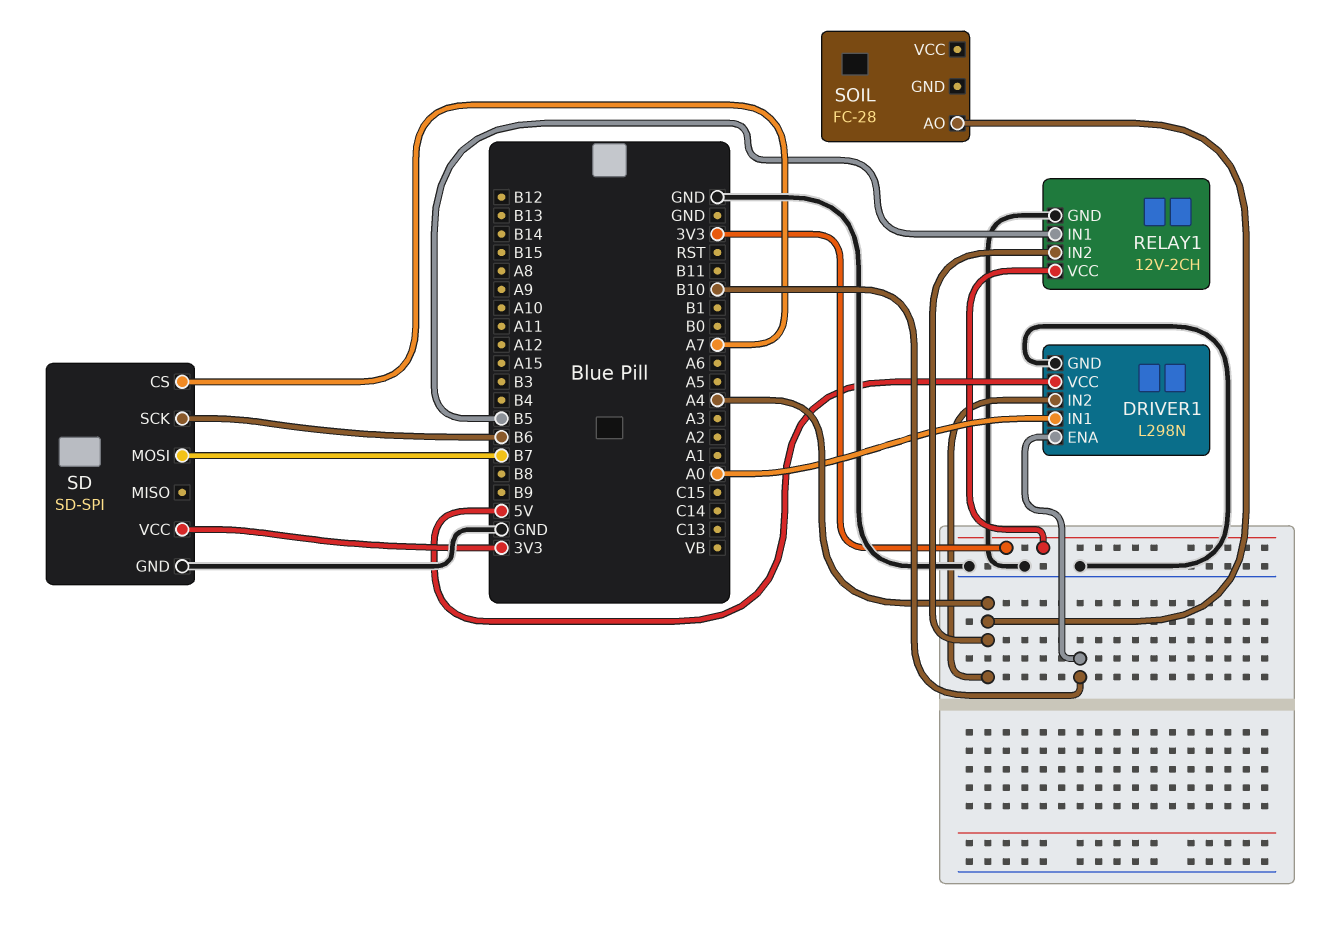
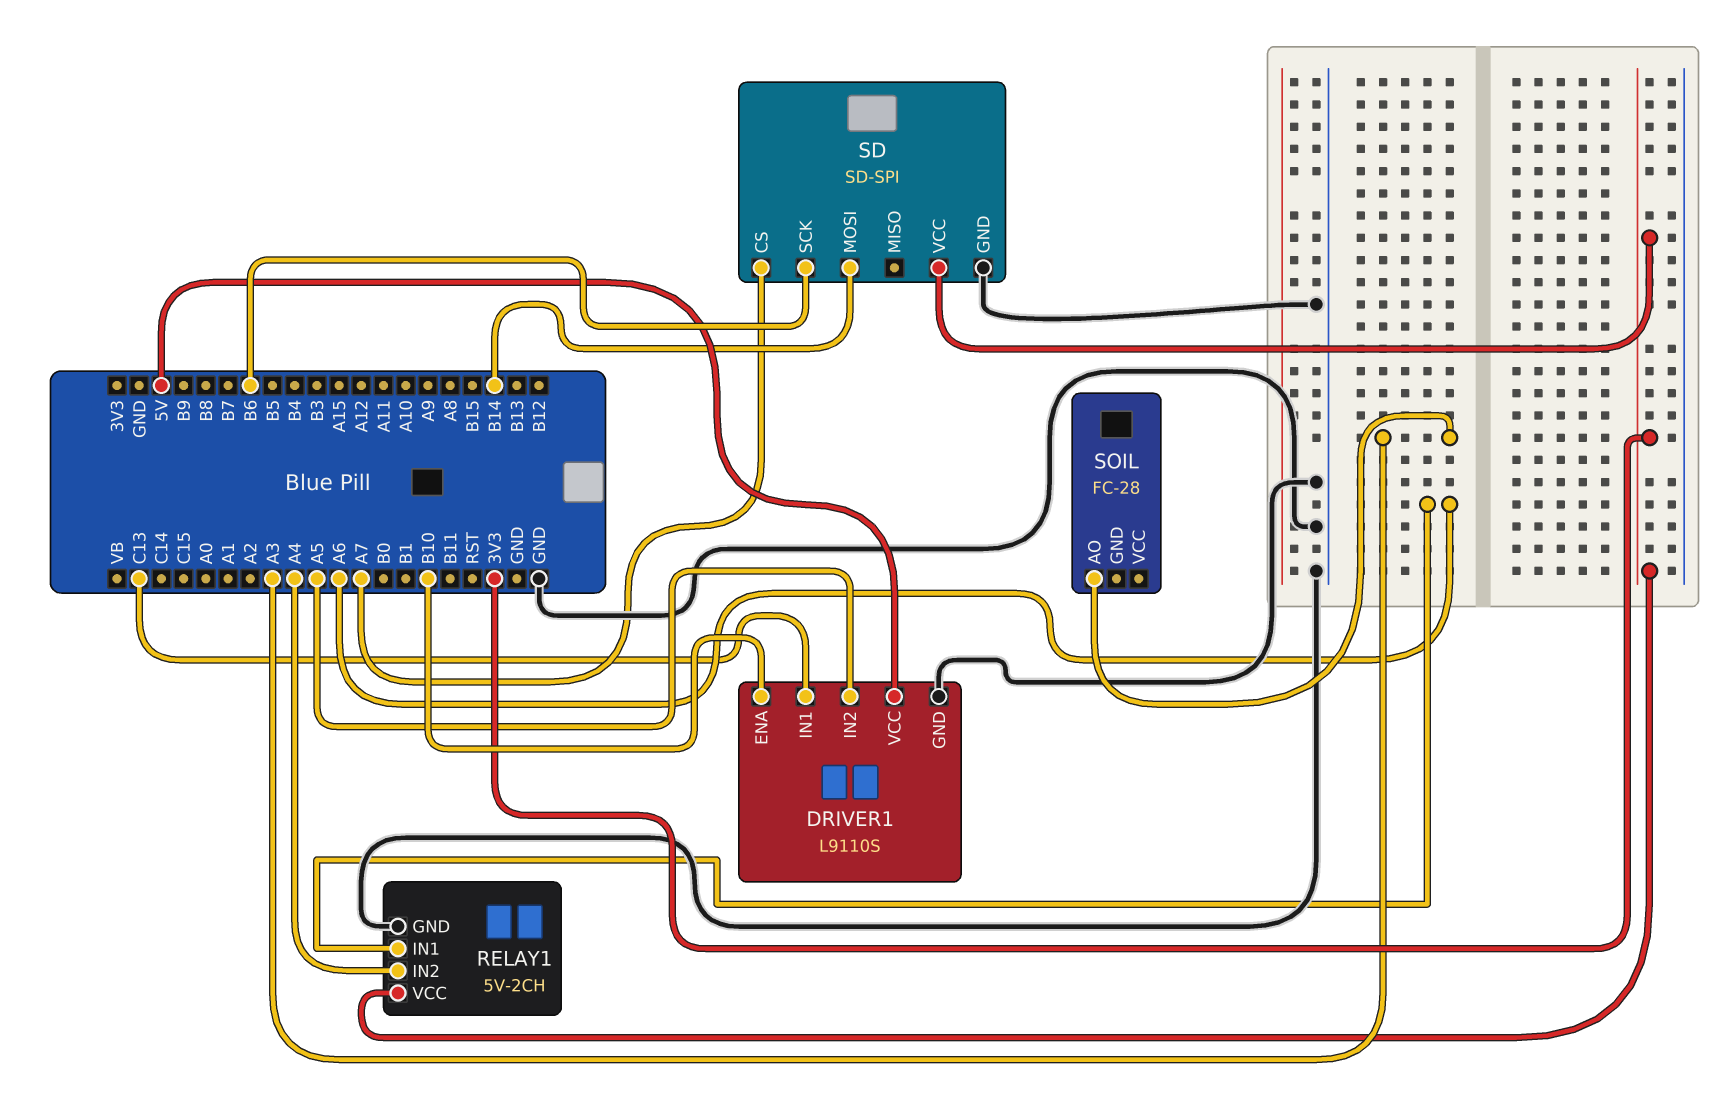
DRIVER1: L298N -> L9110S
DRIVER1 pin IN1: A0 -> C13
DRIVER1 pin IN2: A4 -> A5
RELAY1: 12V-2CH -> 5V-2CH
RELAY1 pin IN1: B5 -> A6
SD pin MOSI: B7 -> B14
SOIL pin AO: A4 -> A3

